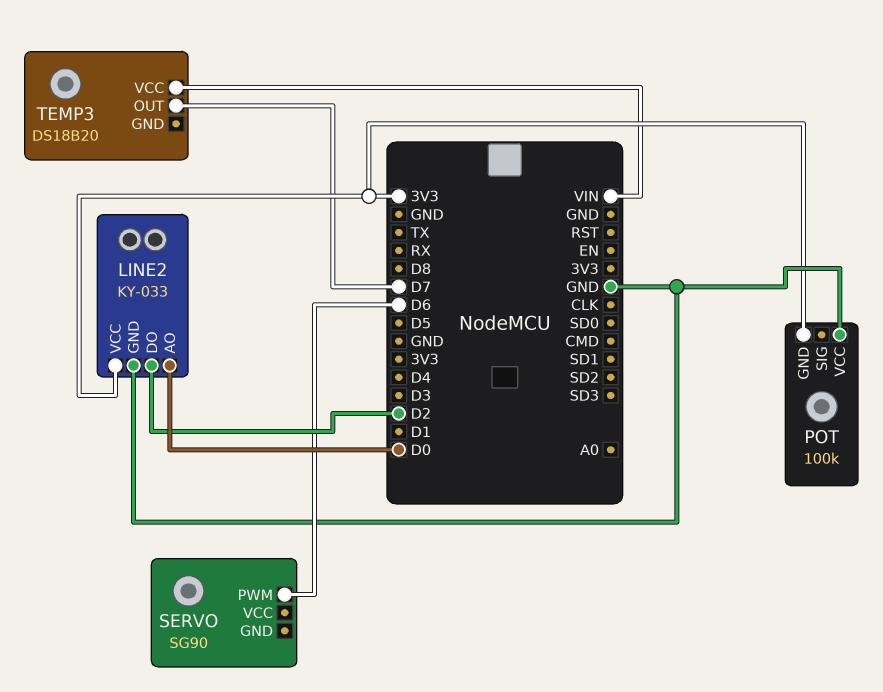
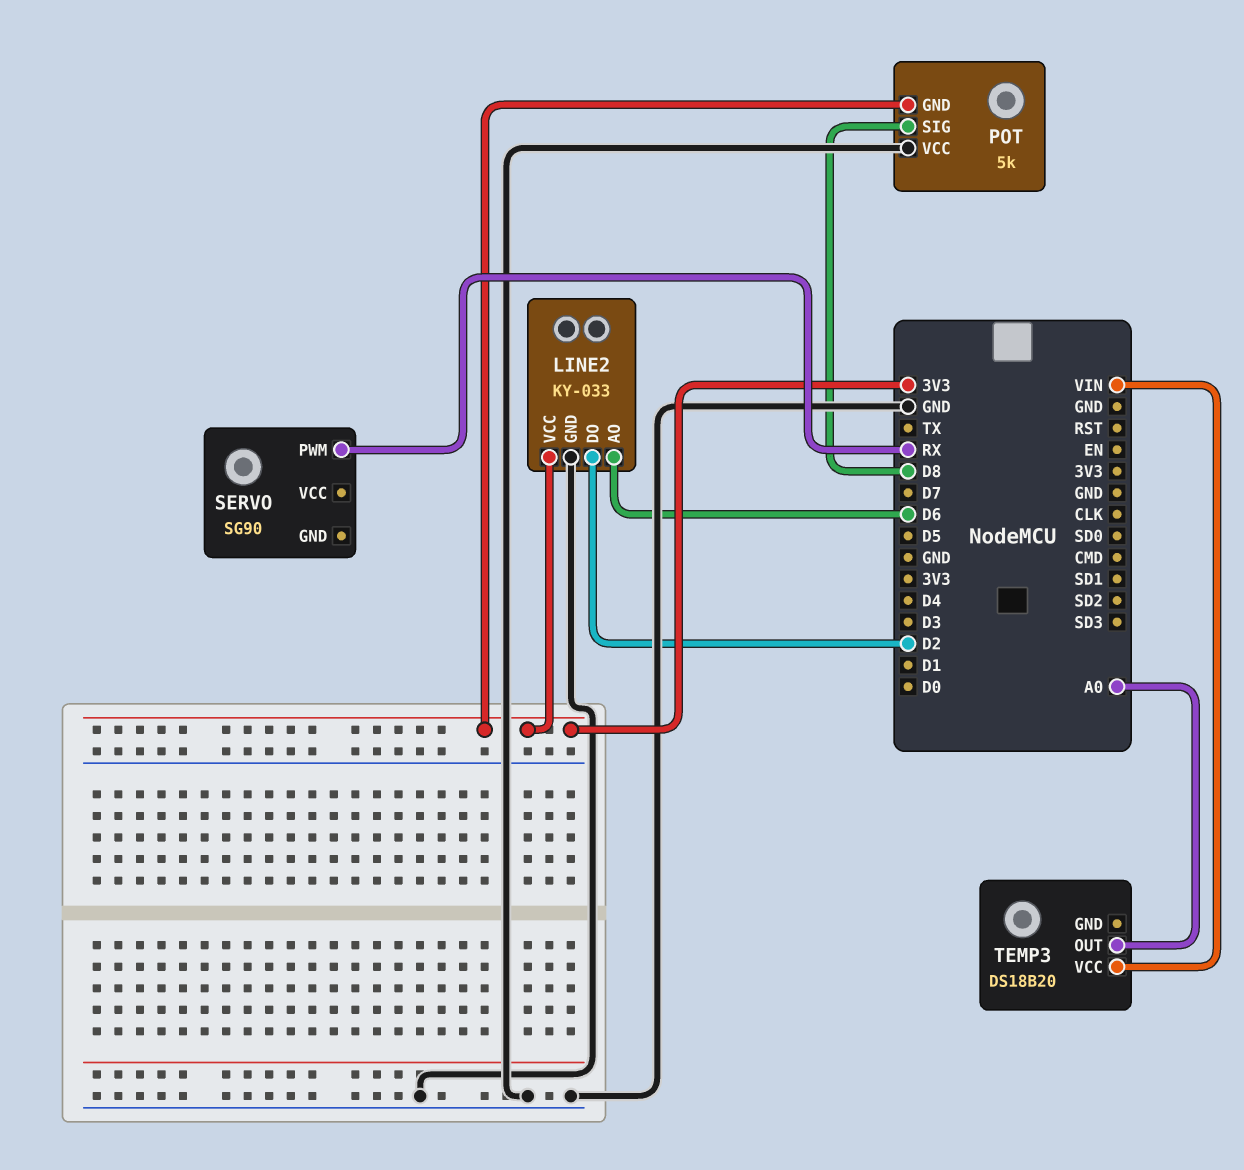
LINE2 pin AO: D0 -> D6
POT: 100k -> 5k
POT pin SIG: none -> D8
SERVO pin PWM: D6 -> RX
TEMP3 pin OUT: D7 -> A0

